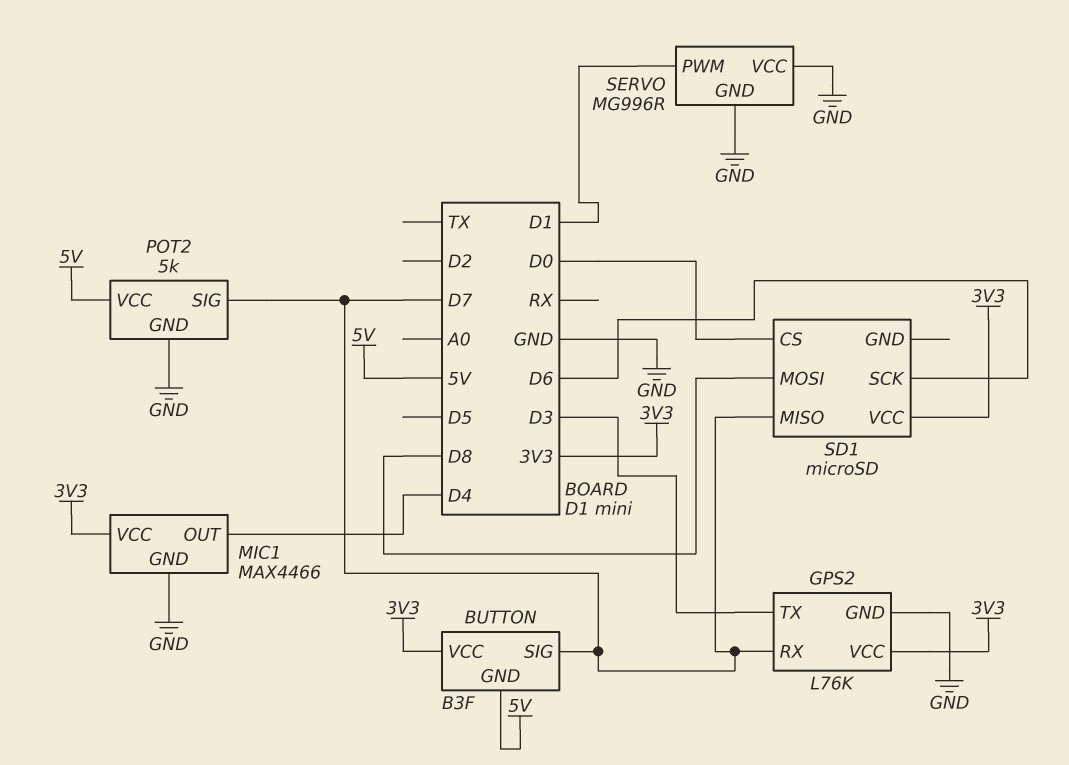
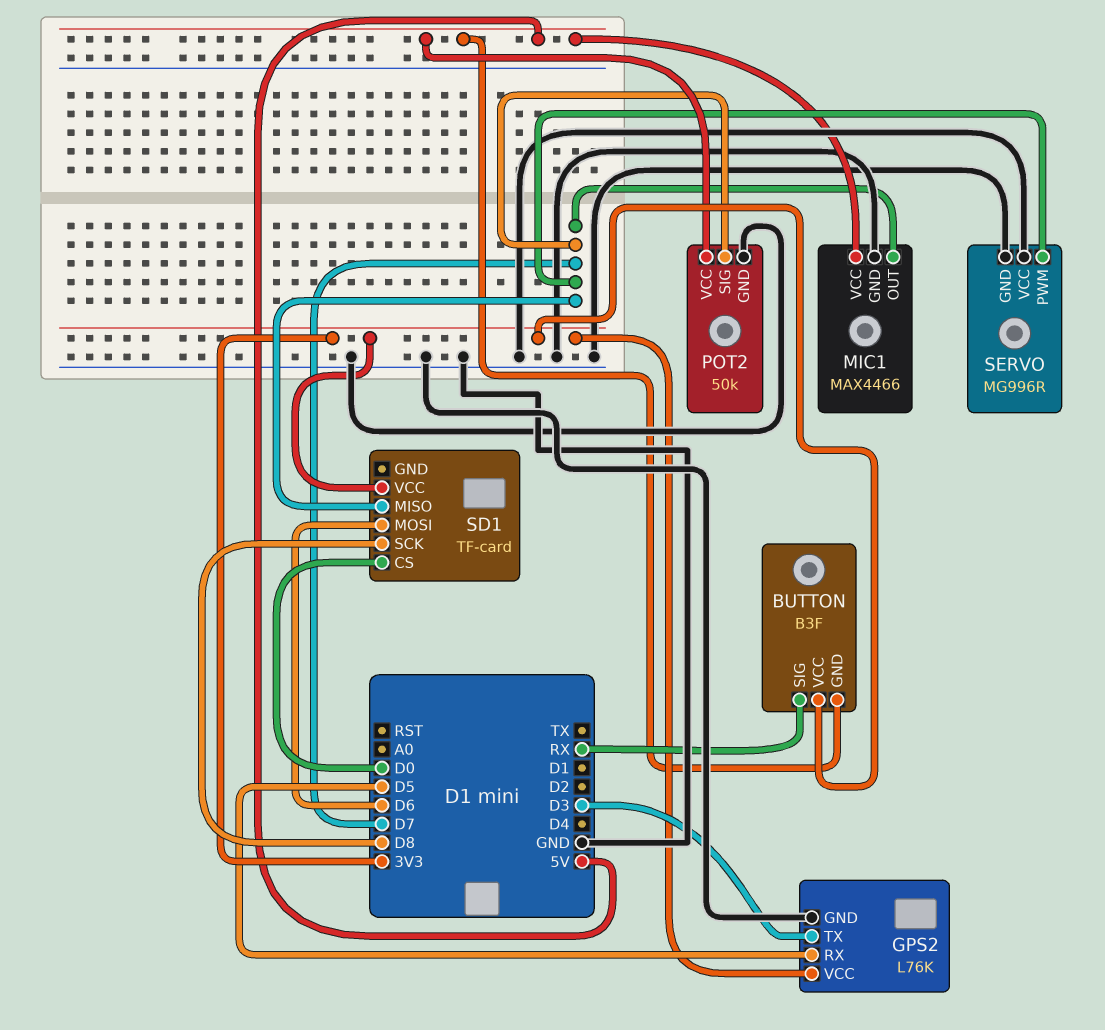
BUTTON pin SIG: D7 -> RX
GPS2 pin RX: D7 -> D5
MIC1 pin OUT: D4 -> D7
MIC1 pin VCC: 3V3 -> 5V
POT2: 5k -> 50k
SD1: microSD -> TF-card
SD1 pin MOSI: D8 -> D6
SD1 pin SCK: D6 -> D8
SERVO pin PWM: D1 -> D7

